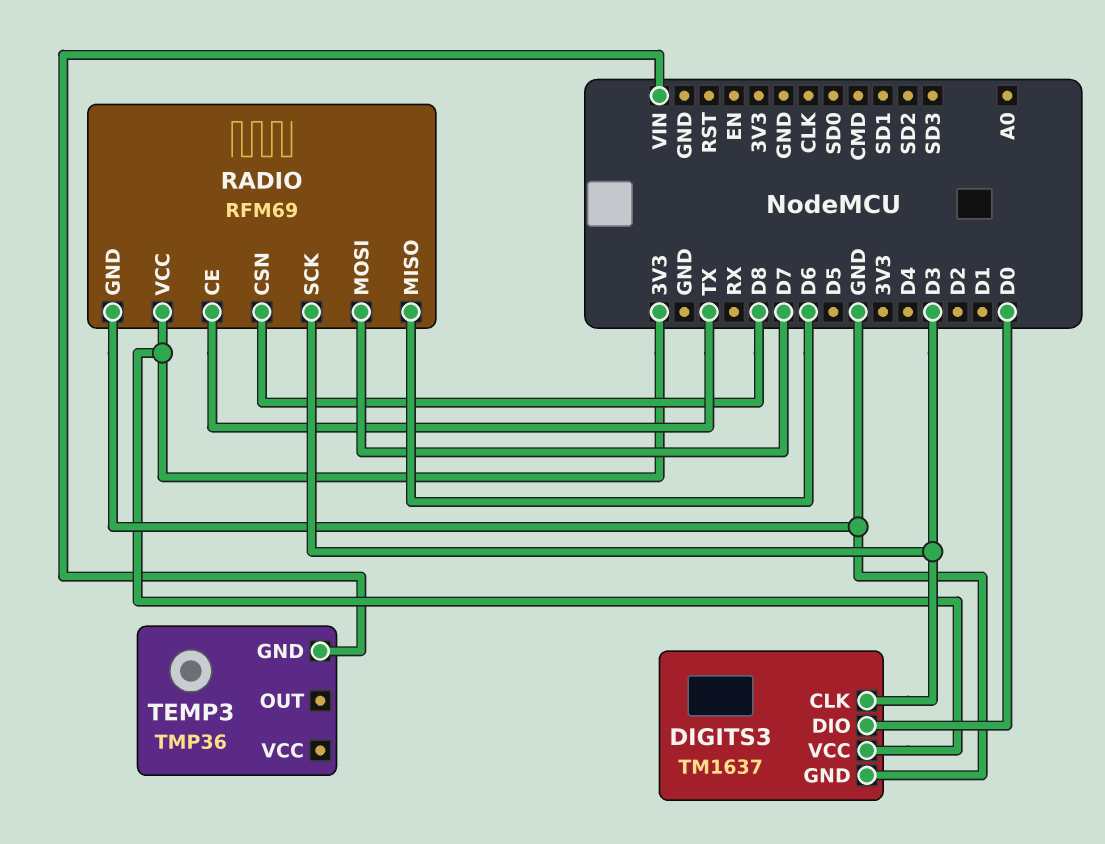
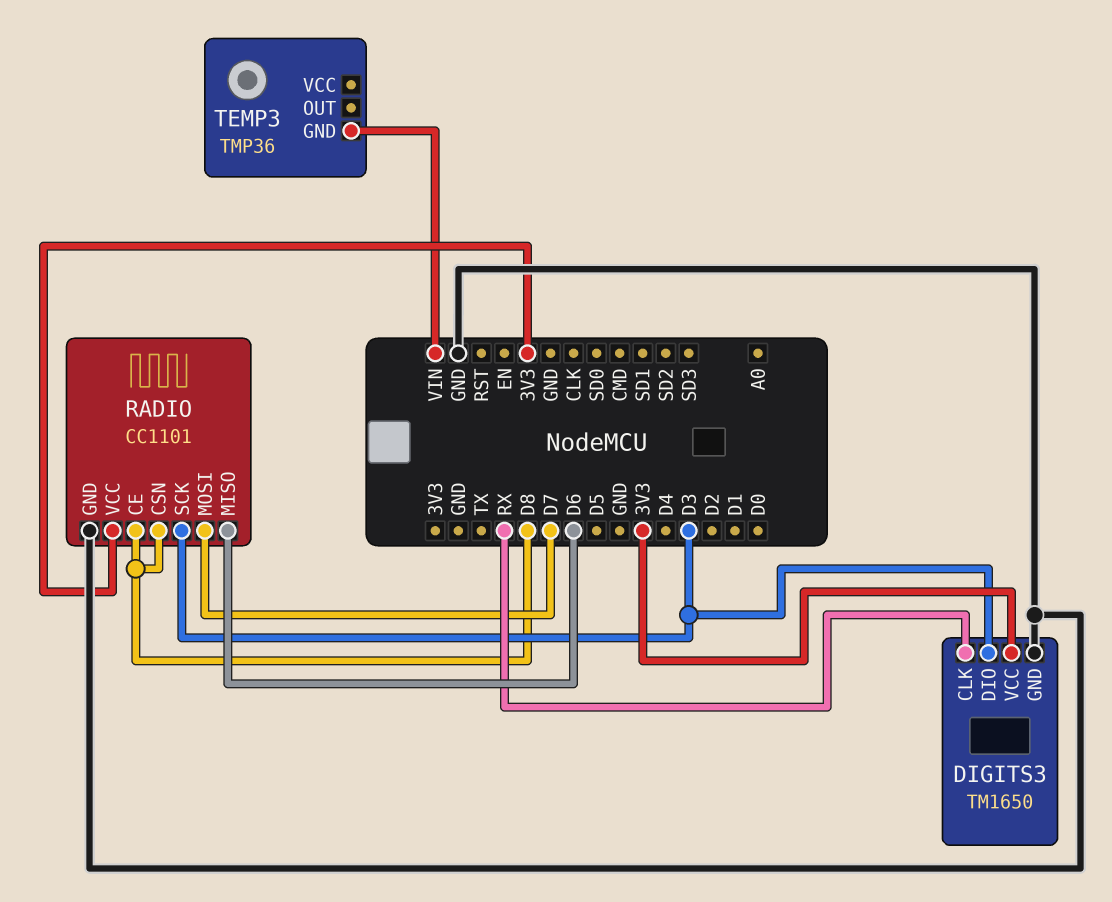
DIGITS3: TM1637 -> TM1650
DIGITS3 pin CLK: D3 -> RX
DIGITS3 pin DIO: D0 -> D3
RADIO: RFM69 -> CC1101
RADIO pin CE: TX -> D8

